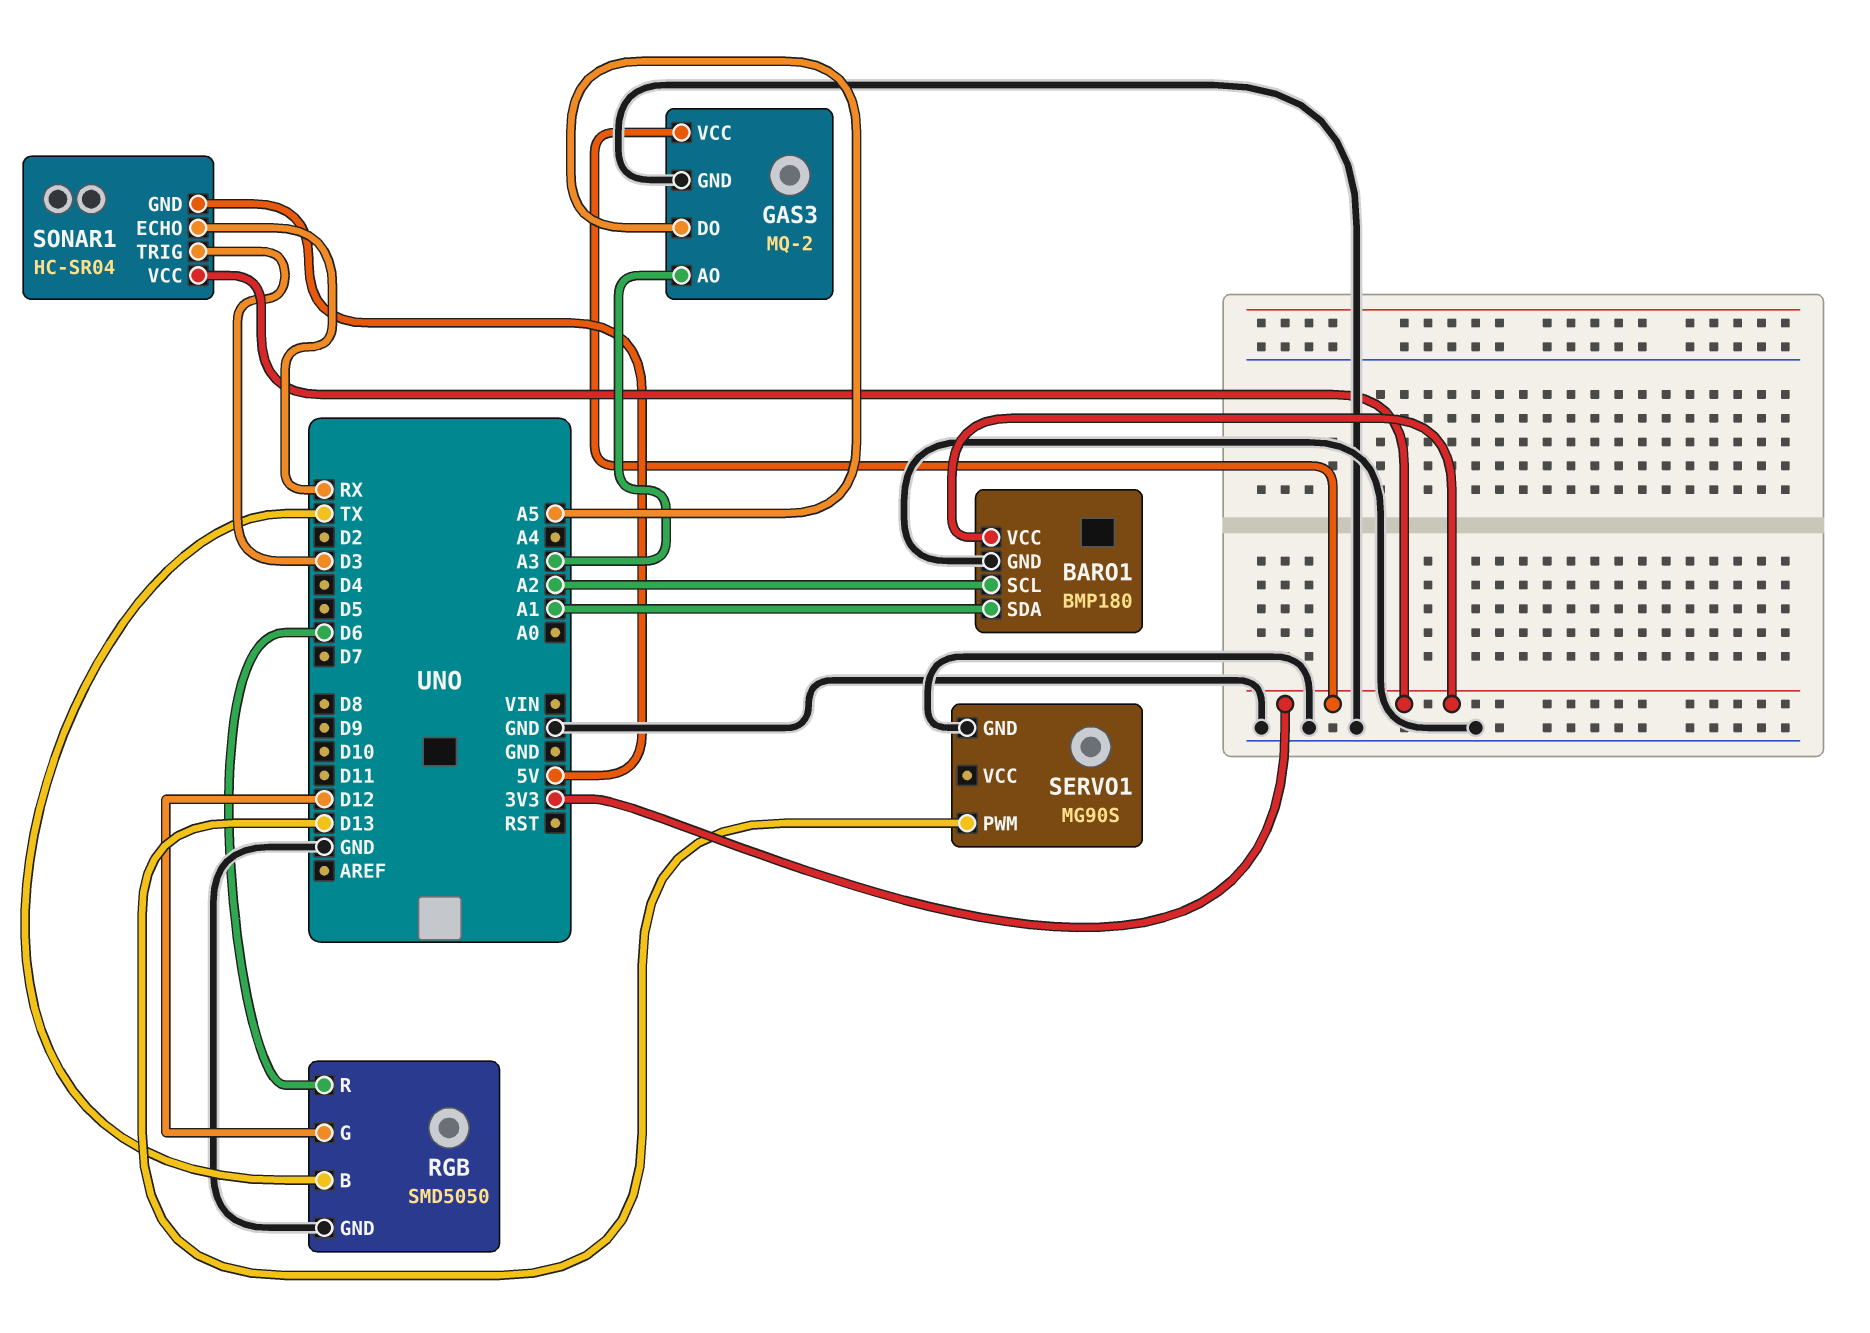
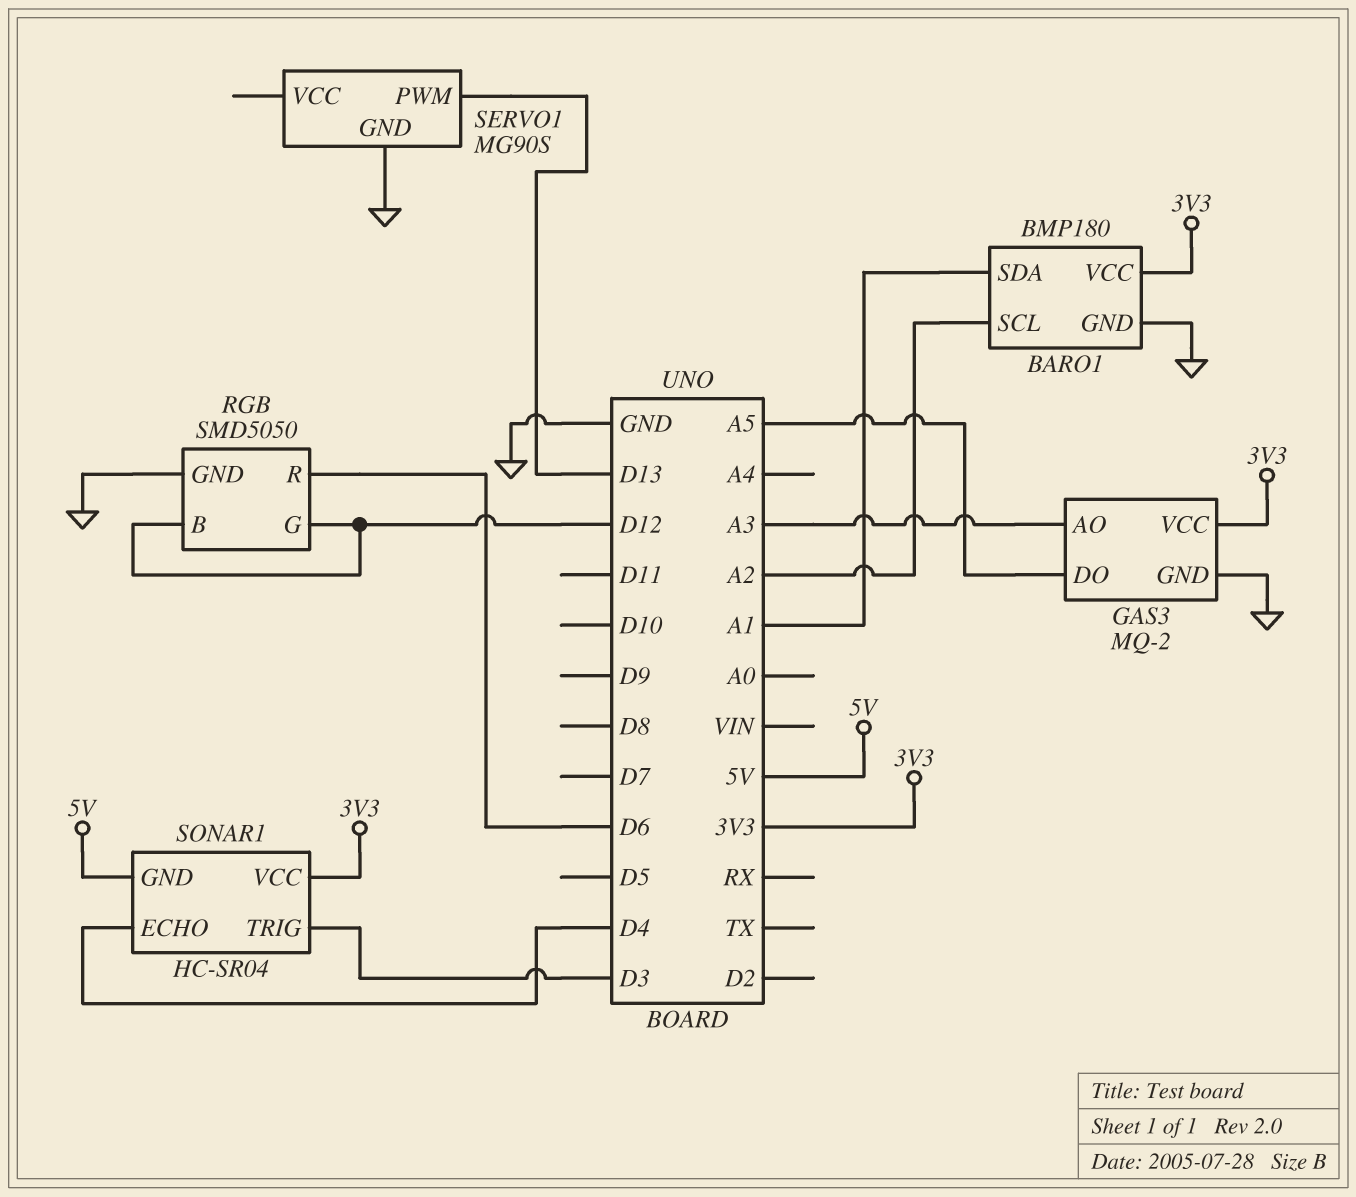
RGB pin B: TX -> D12
SONAR1 pin ECHO: RX -> D4

